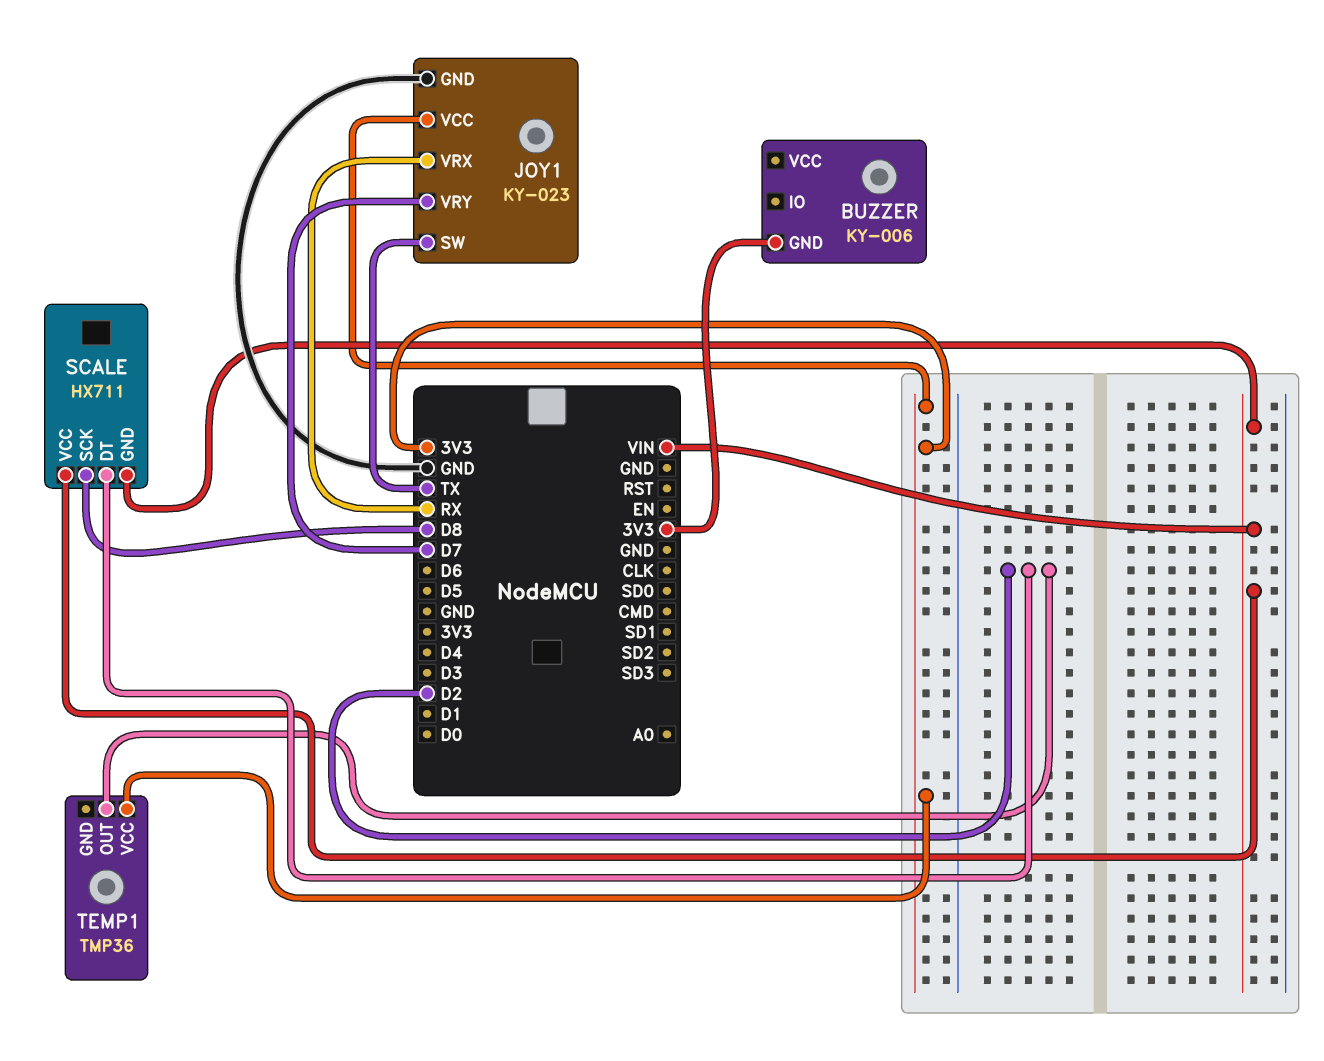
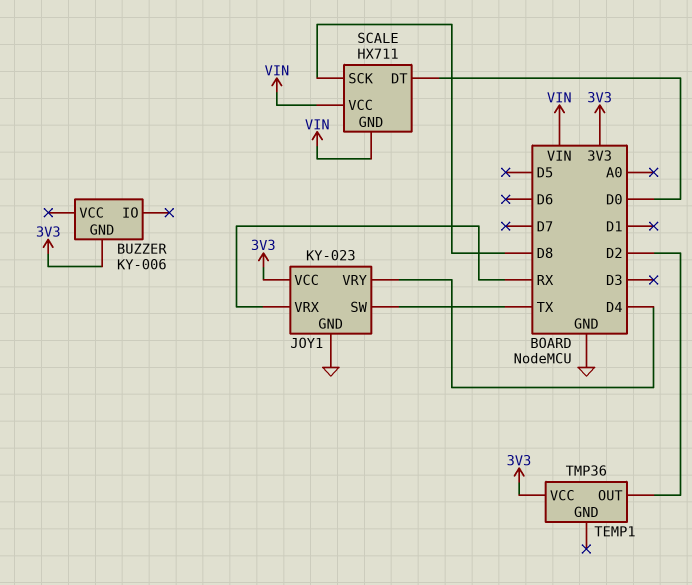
JOY1 pin VRY: D7 -> D4
SCALE pin DT: D2 -> D0

